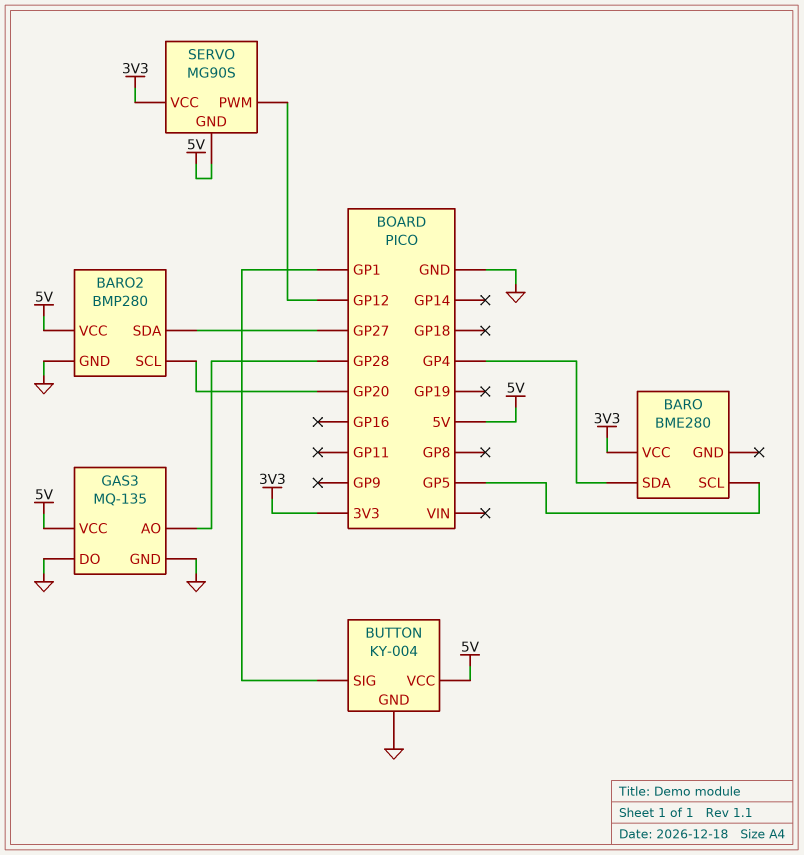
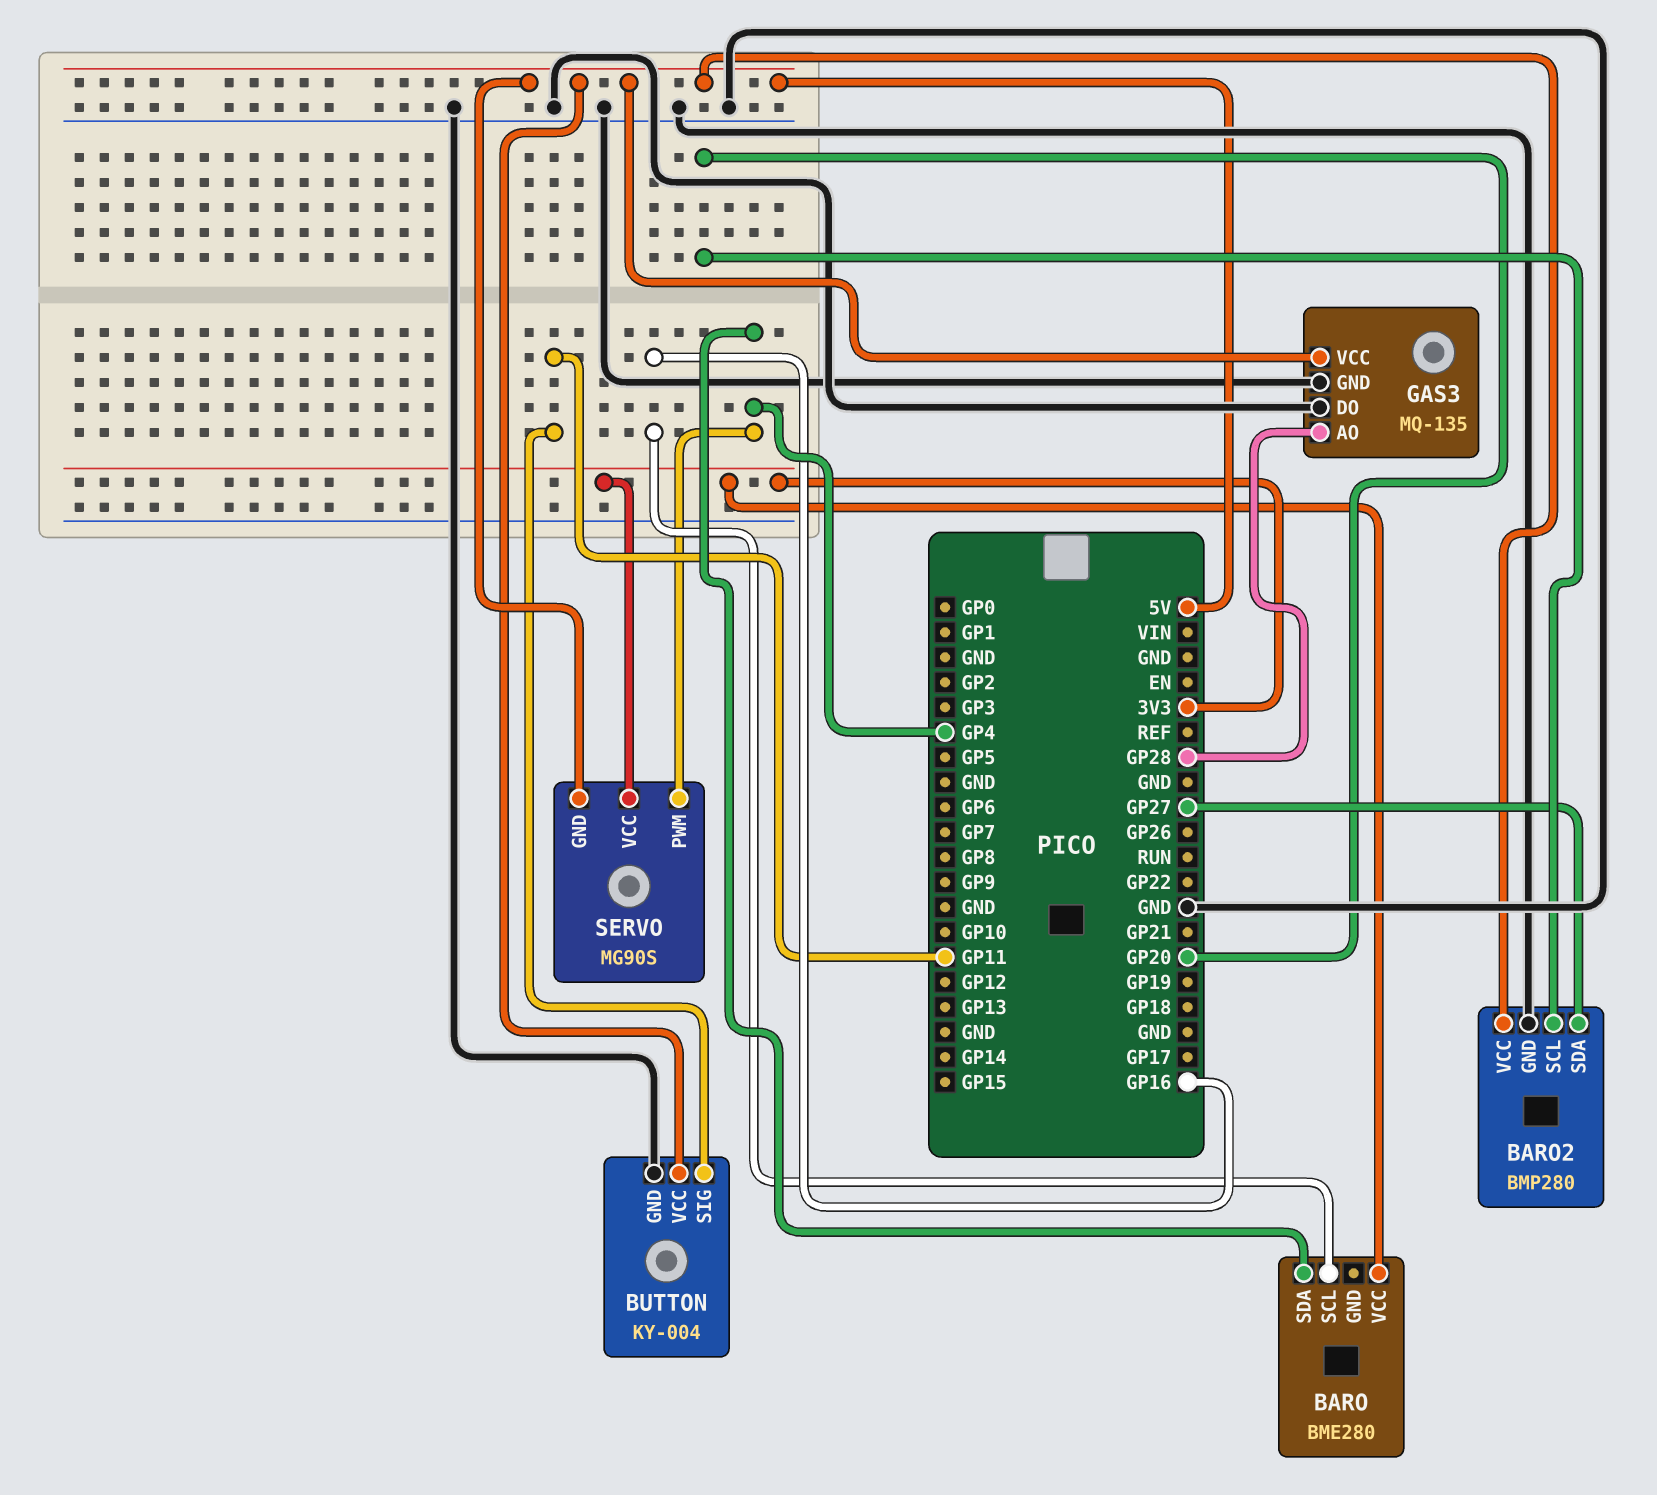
BARO pin SCL: GP5 -> GP16
BUTTON pin SIG: GP1 -> GP11
SERVO pin PWM: GP12 -> GP4

